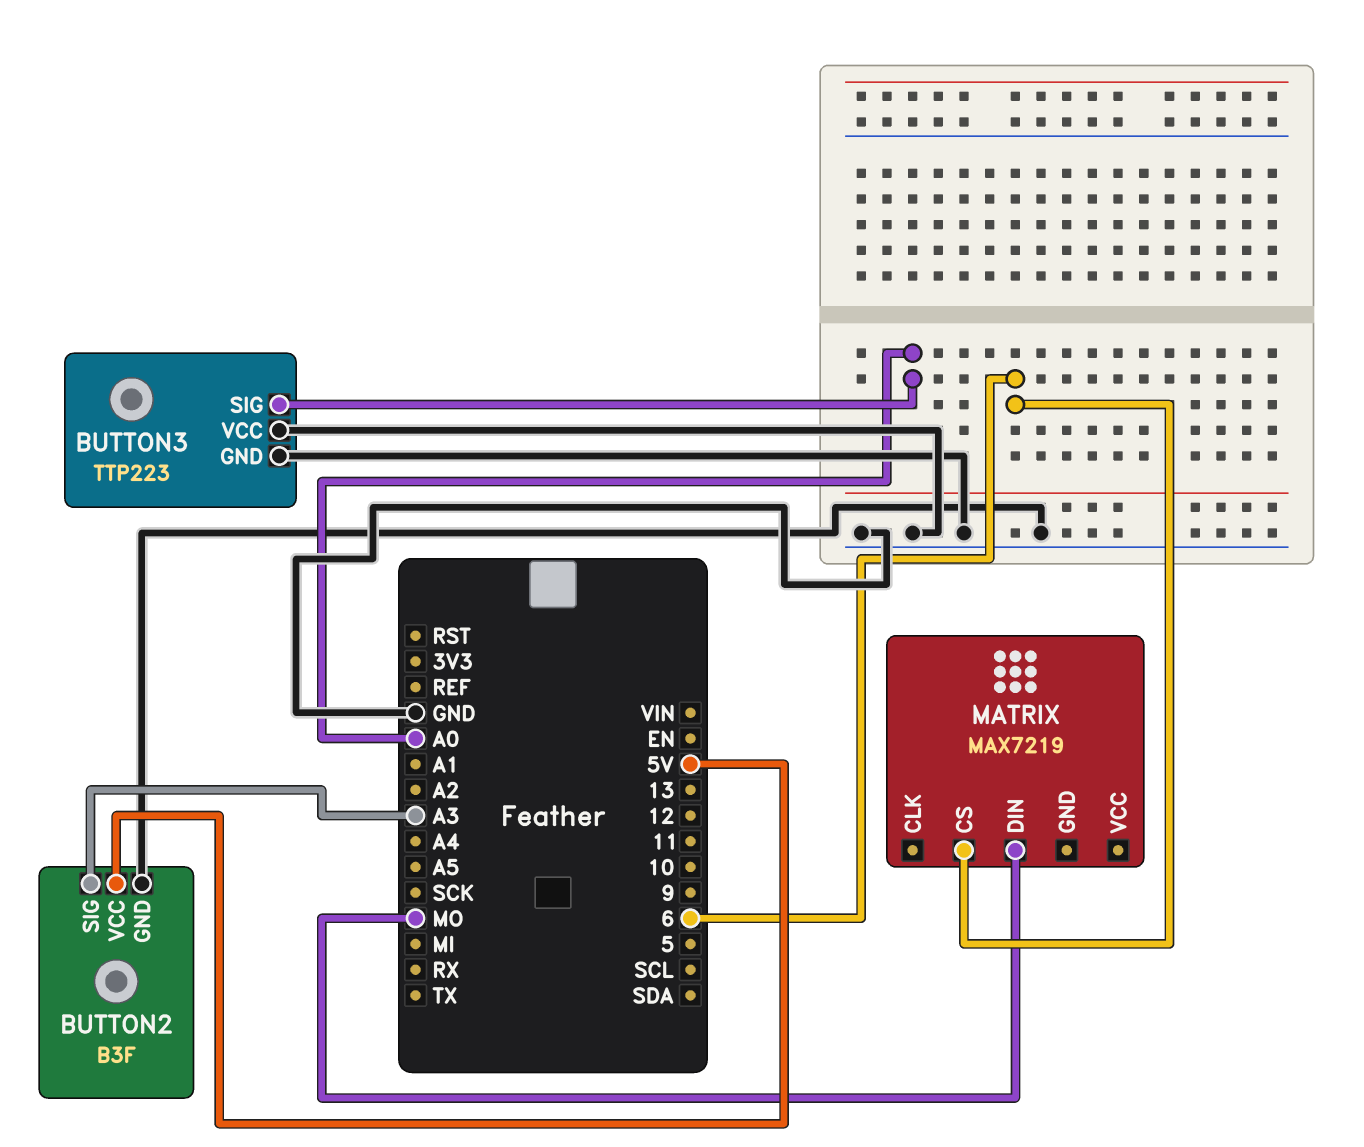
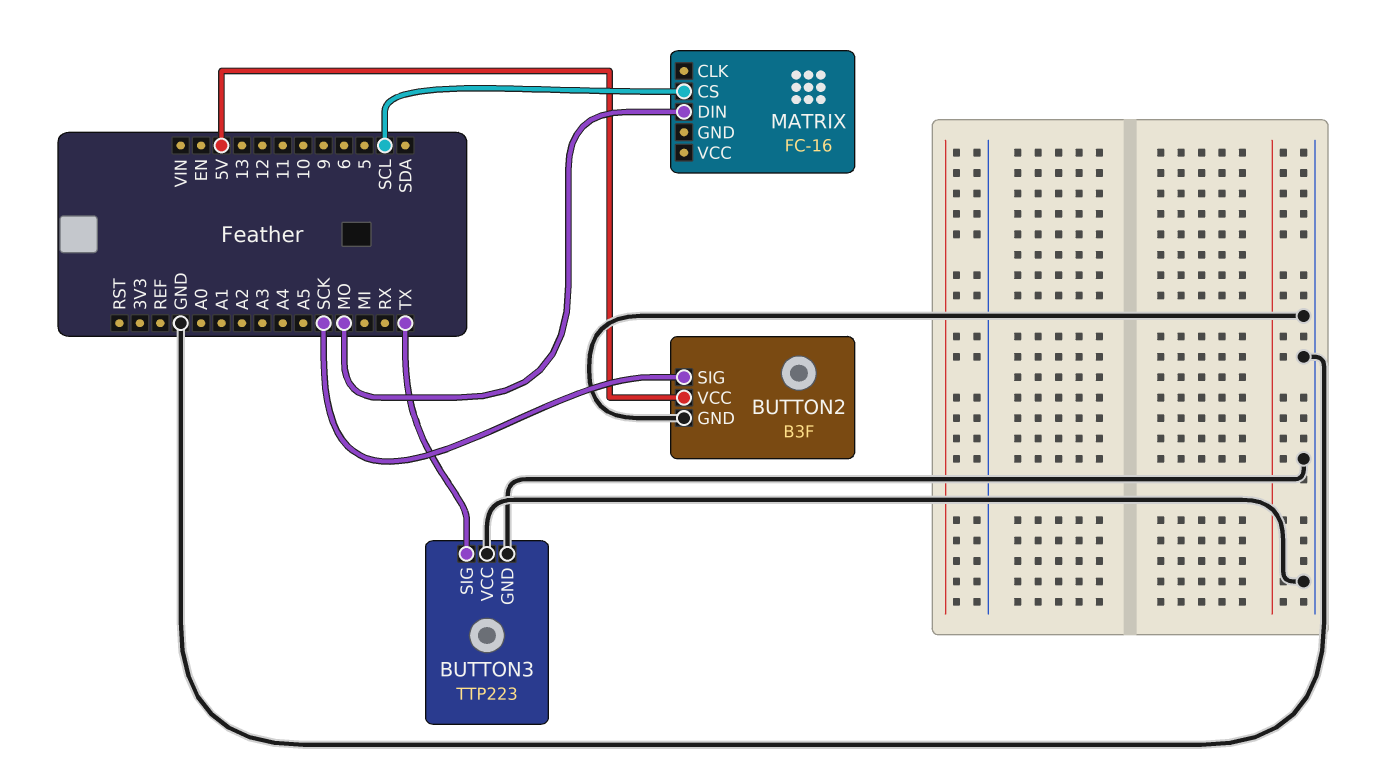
BUTTON2 pin SIG: A3 -> SCK
BUTTON3 pin SIG: A0 -> TX
MATRIX: MAX7219 -> FC-16
MATRIX pin CS: 6 -> SCL

